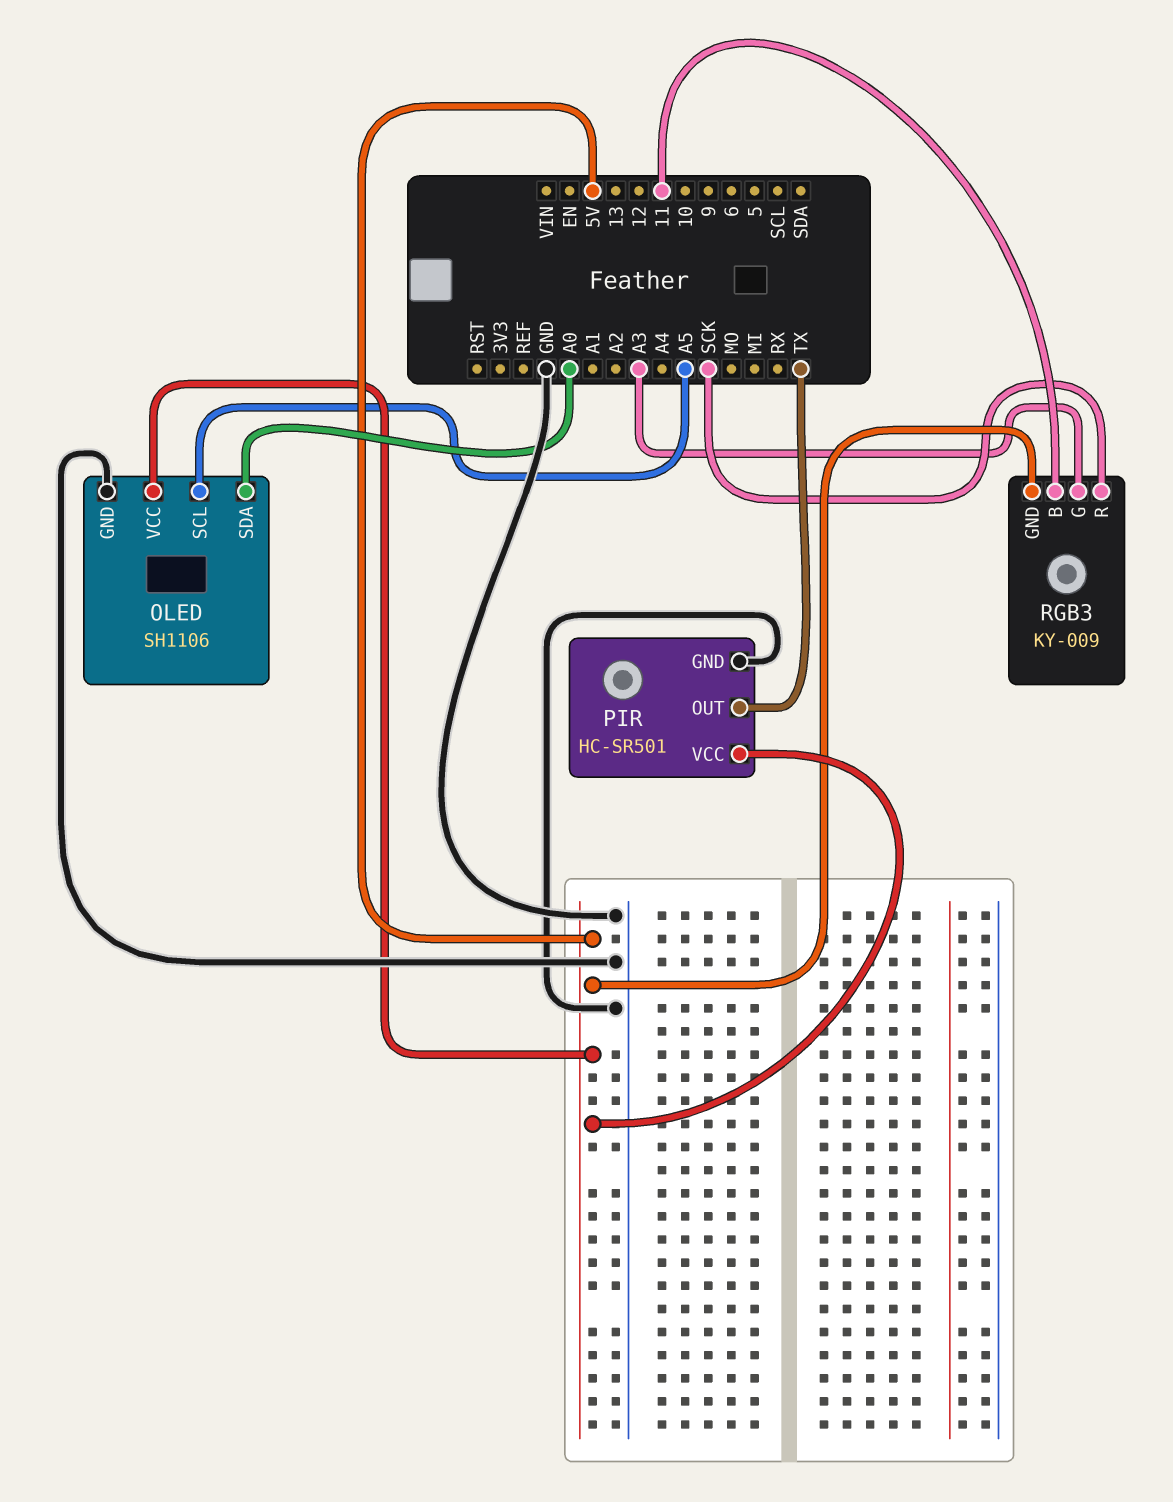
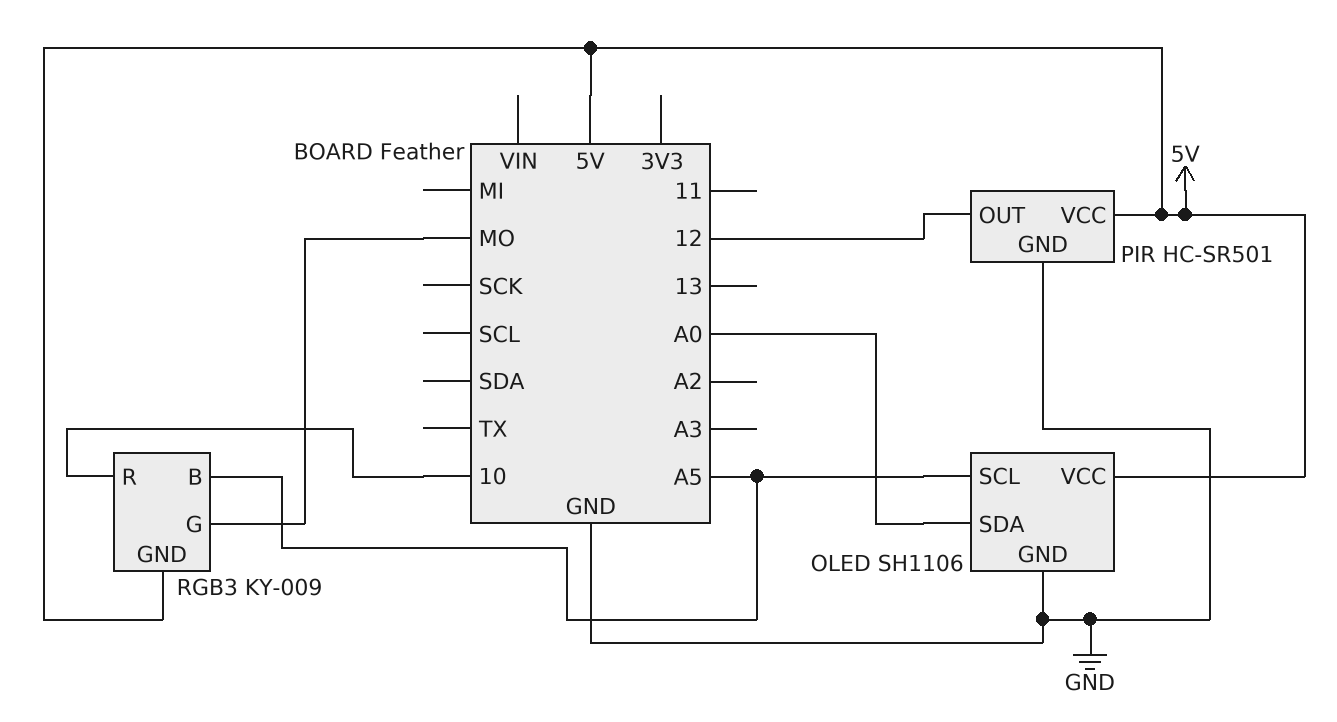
PIR pin OUT: TX -> 12
RGB3 pin B: 11 -> A5
RGB3 pin G: A3 -> MO
RGB3 pin R: SCK -> 10

